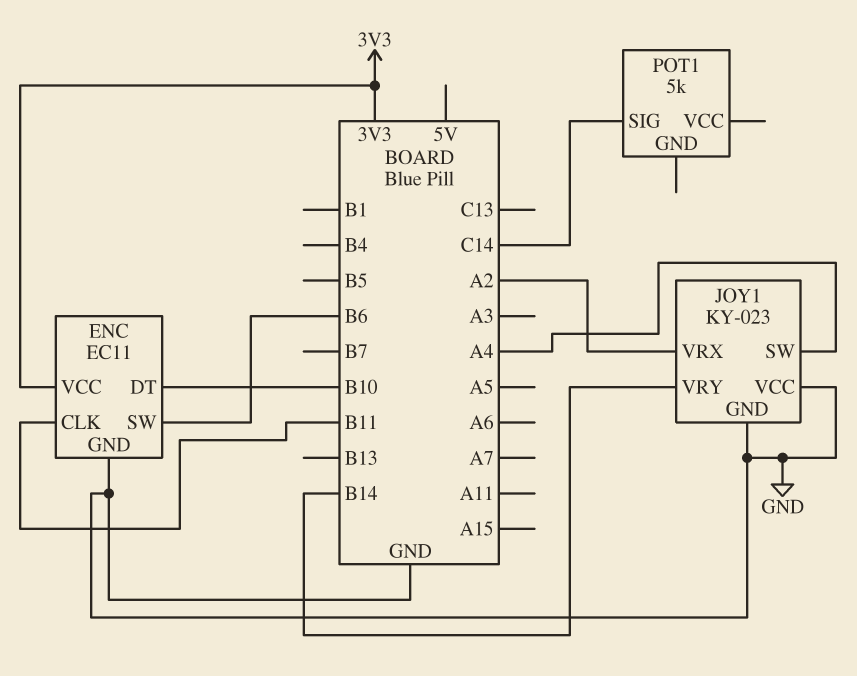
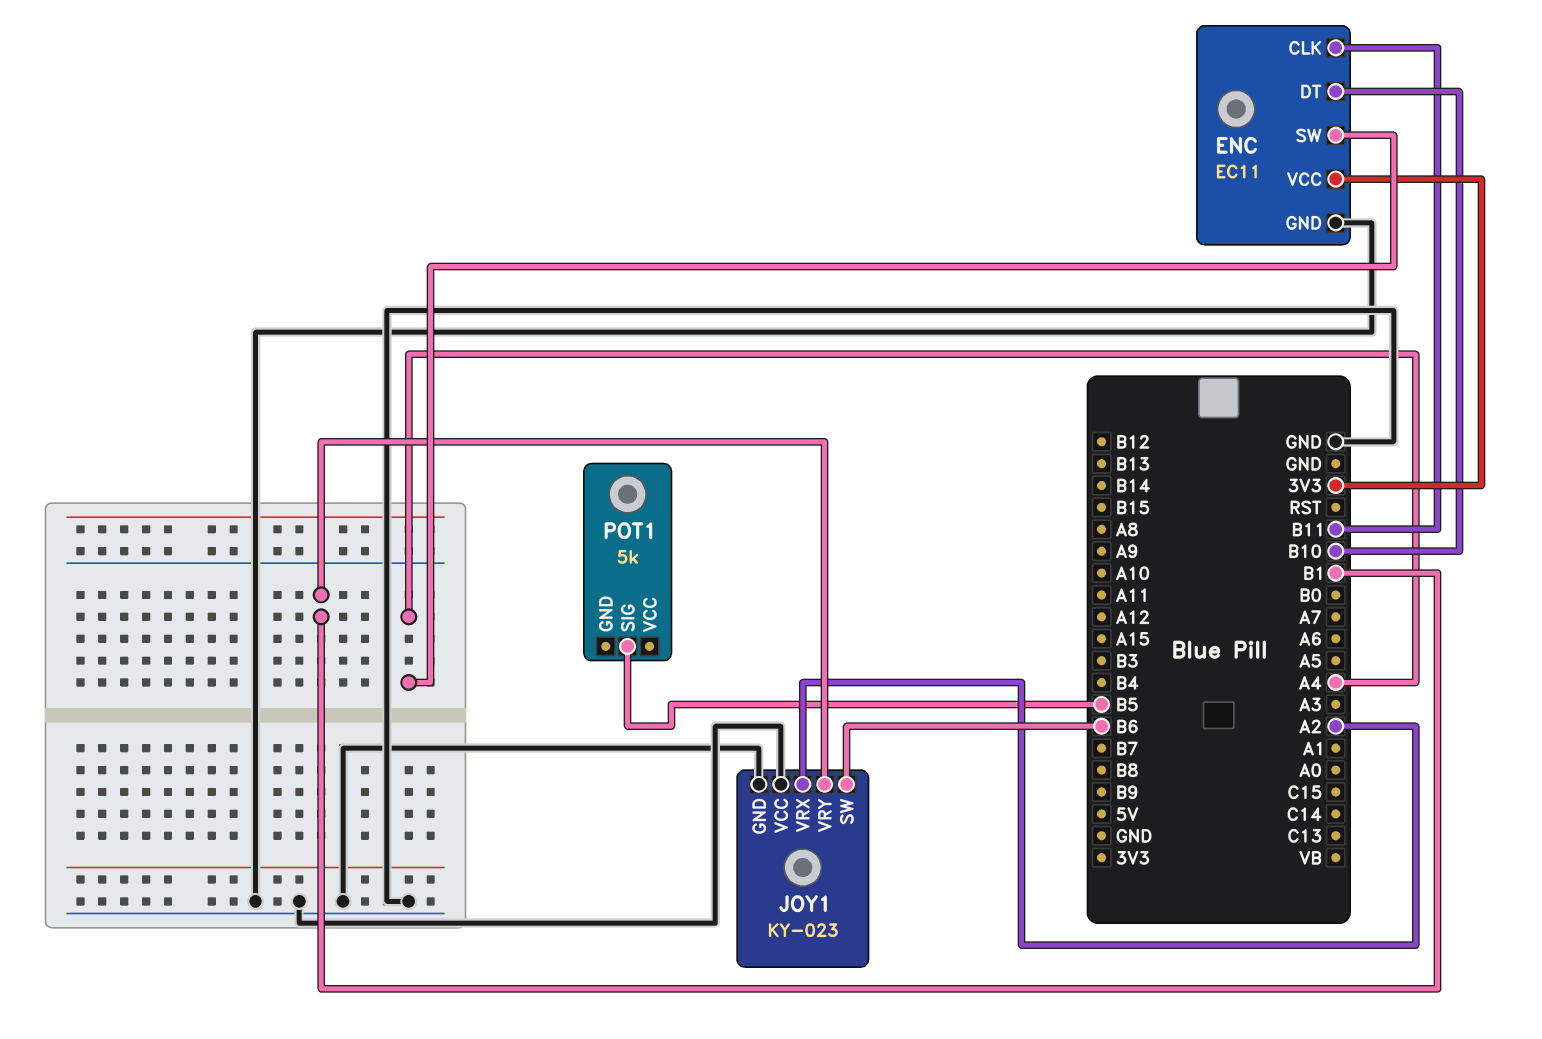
ENC pin SW: B6 -> A4
JOY1 pin SW: A4 -> B6
JOY1 pin VRY: B14 -> B1
POT1 pin SIG: C14 -> B5

